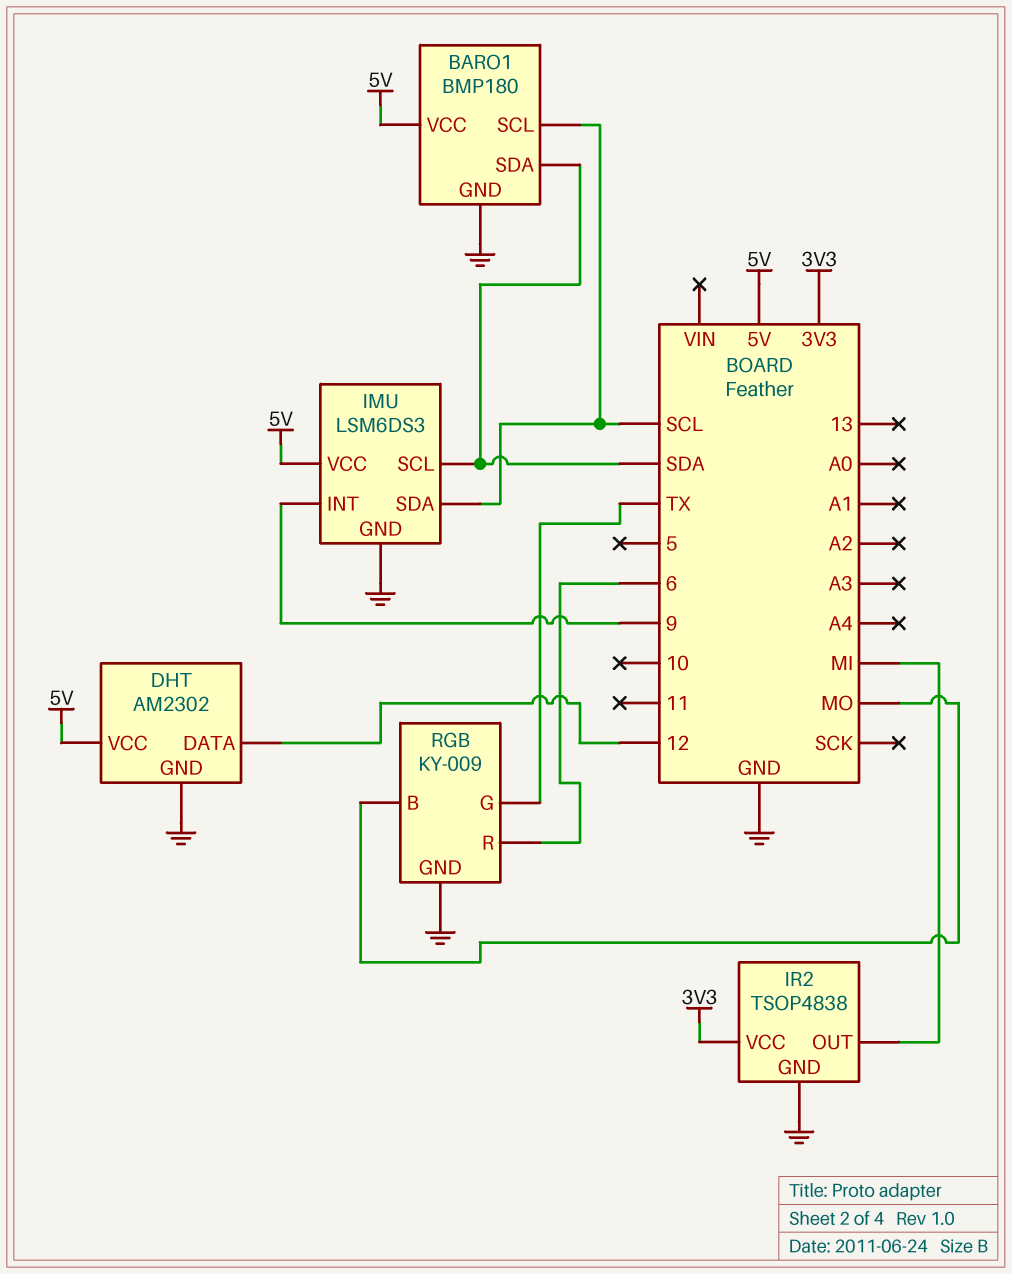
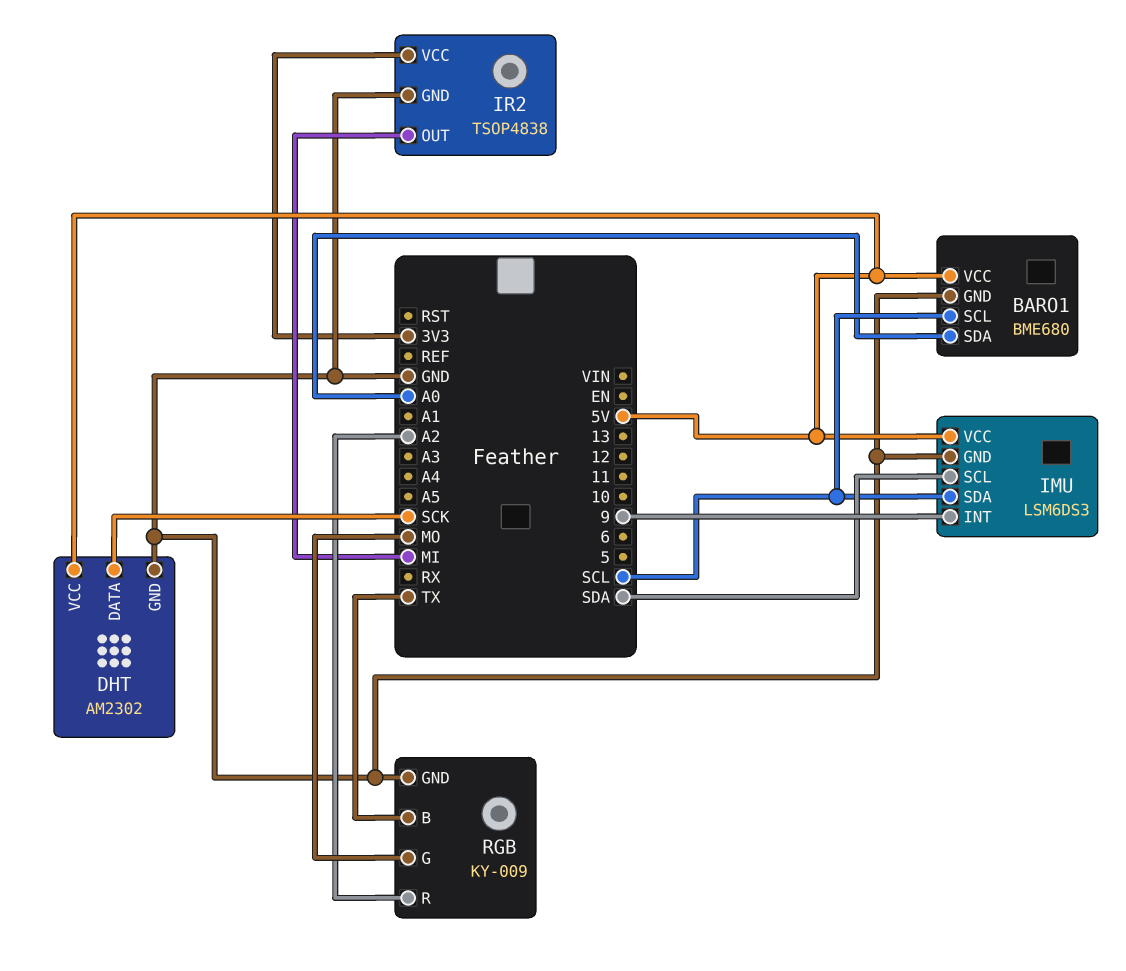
BARO1: BMP180 -> BME680
BARO1 pin SDA: SDA -> A0
DHT pin DATA: 12 -> SCK
RGB pin B: MO -> TX
RGB pin G: TX -> MO
RGB pin R: 6 -> A2

